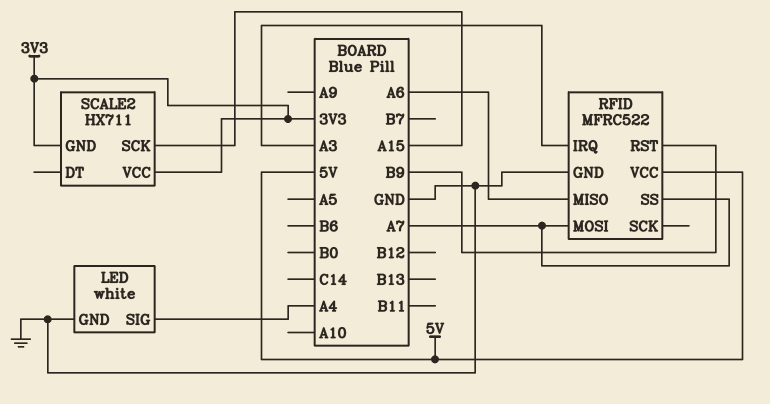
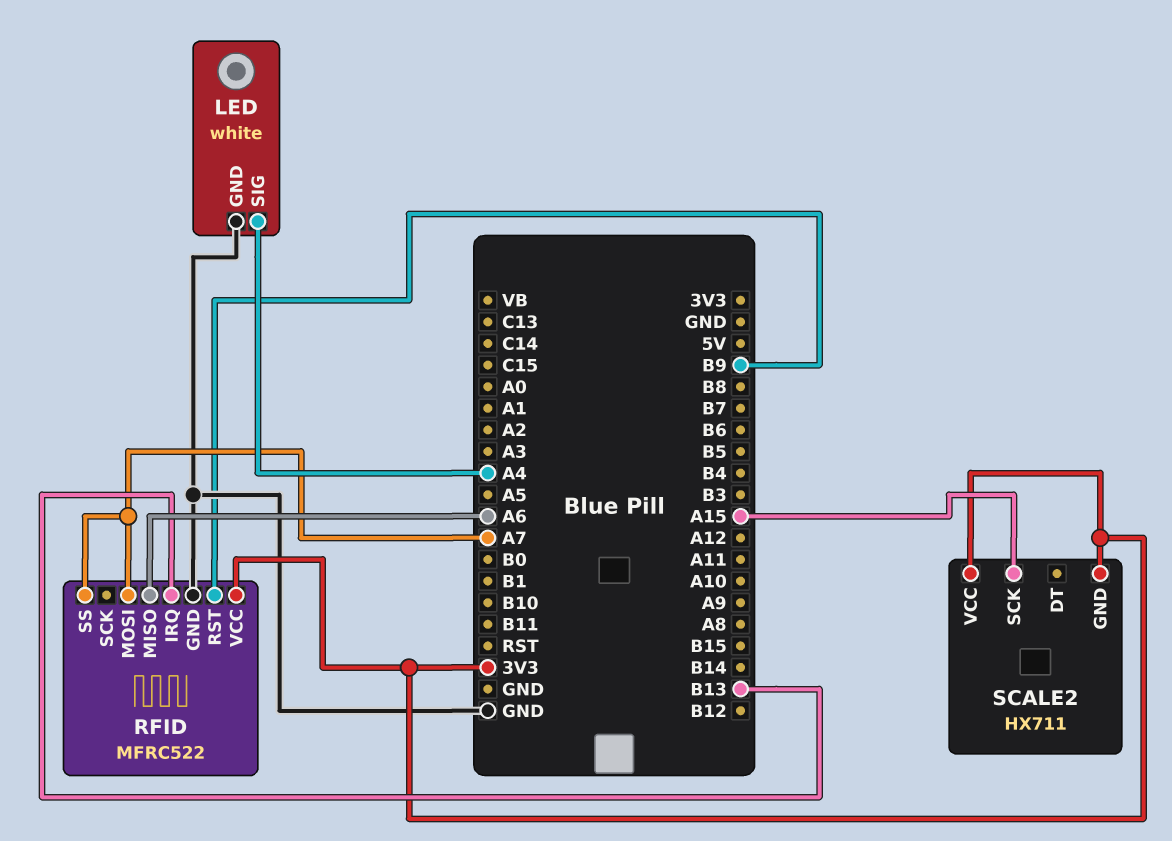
RFID pin IRQ: A3 -> B13
RFID pin VCC: 5V -> 3V3

